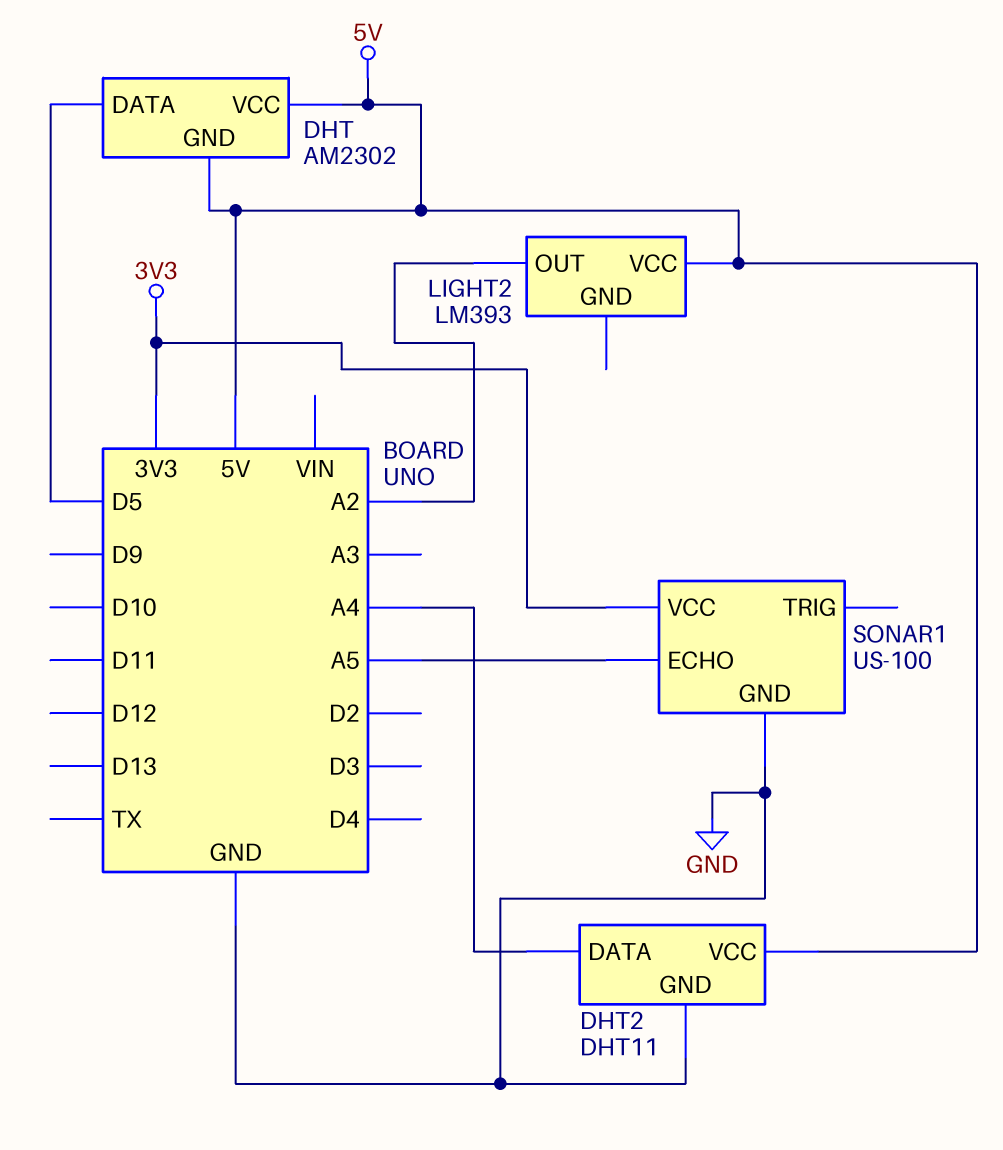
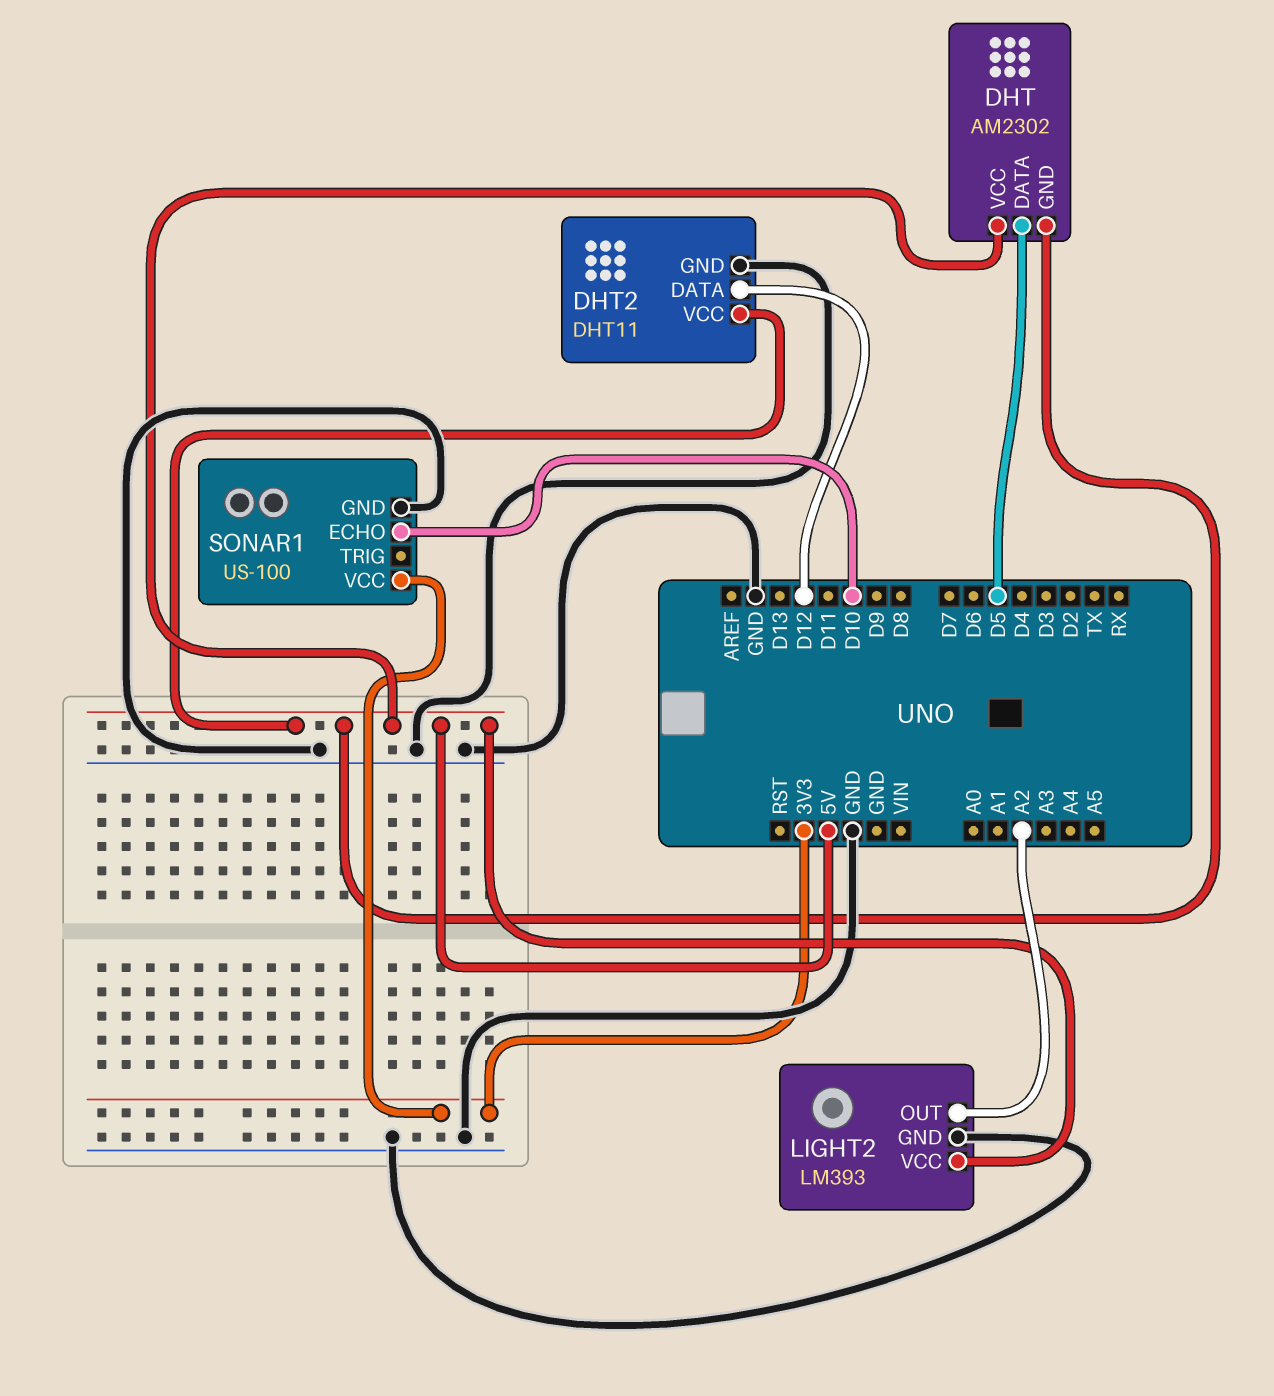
DHT2 pin DATA: A4 -> D12
LIGHT2 pin GND: none -> GND
SONAR1 pin ECHO: A5 -> D10

